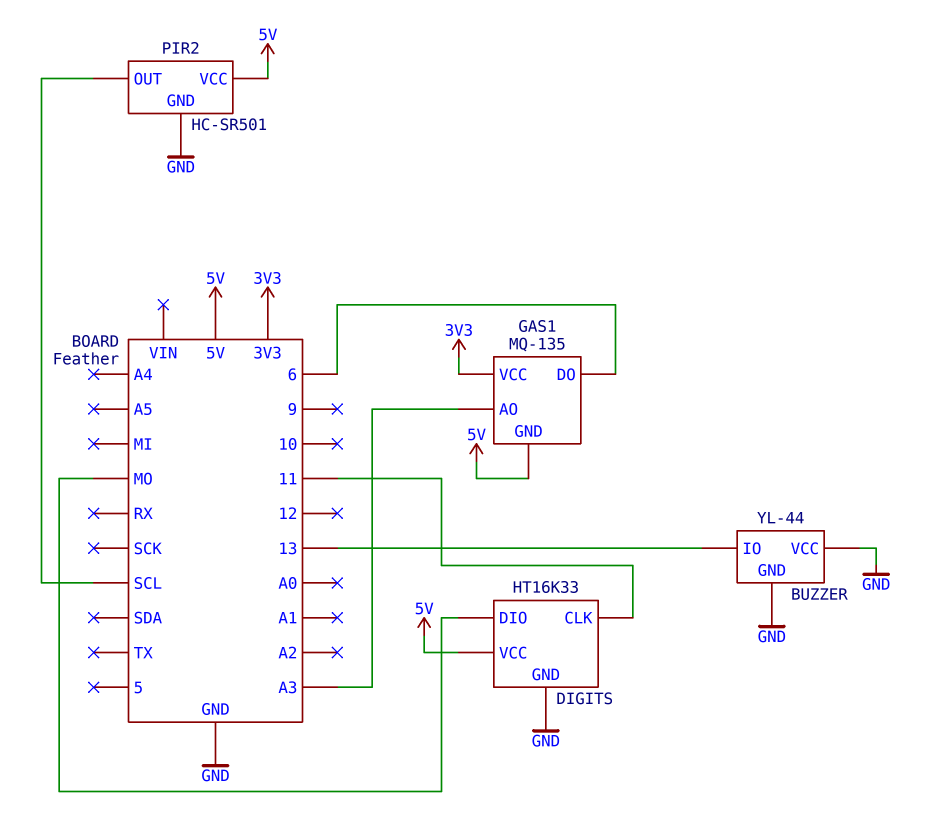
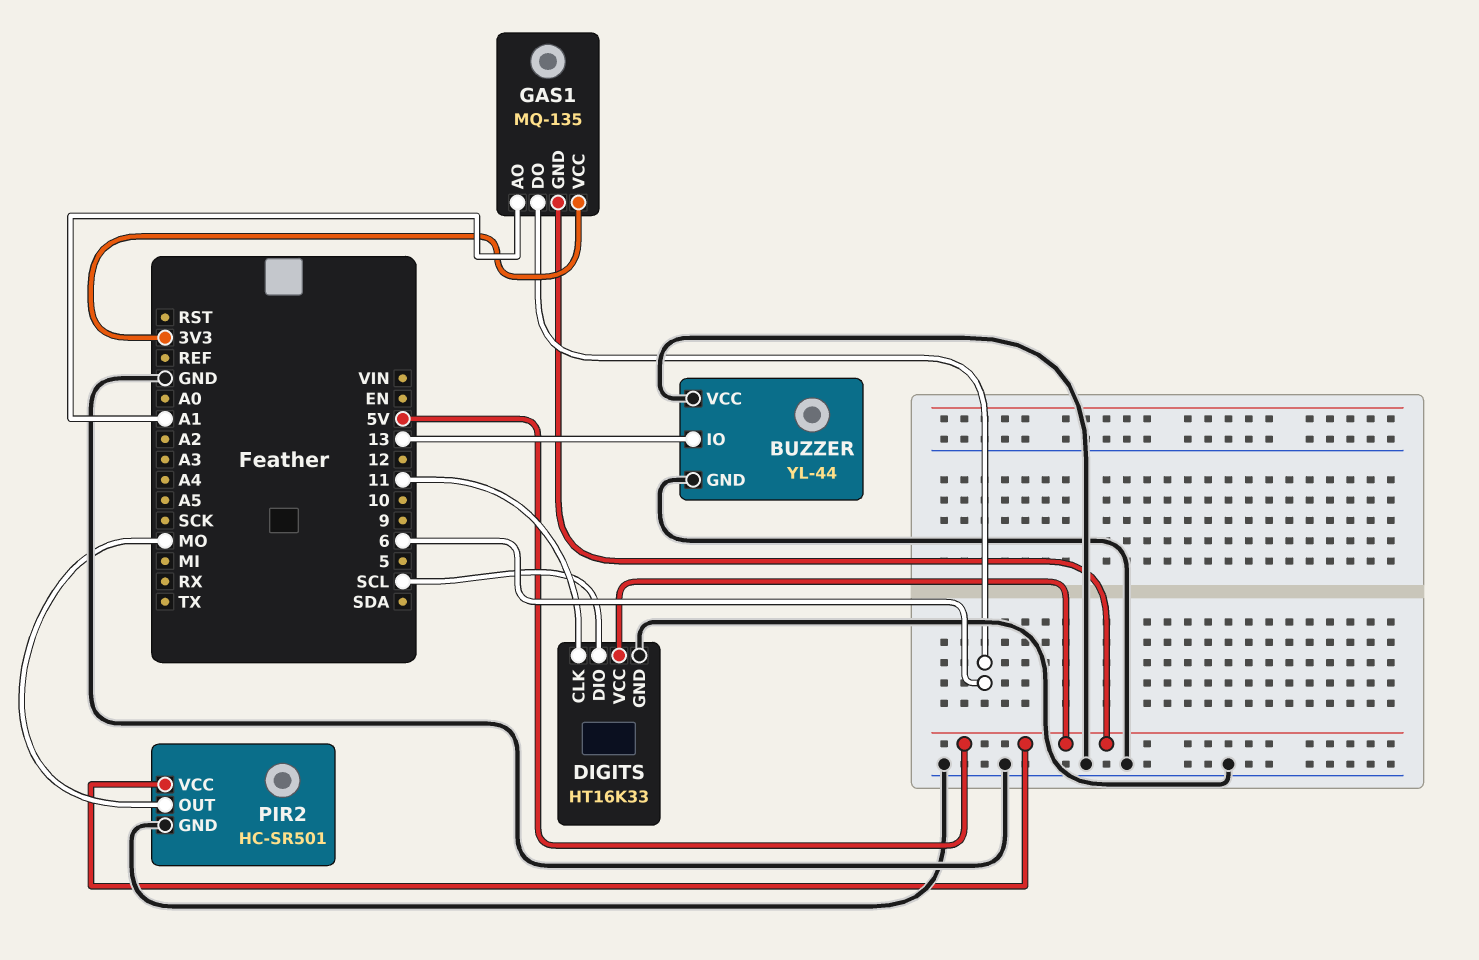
DIGITS pin DIO: MO -> SCL
GAS1 pin AO: A3 -> A1
PIR2 pin OUT: SCL -> MO

